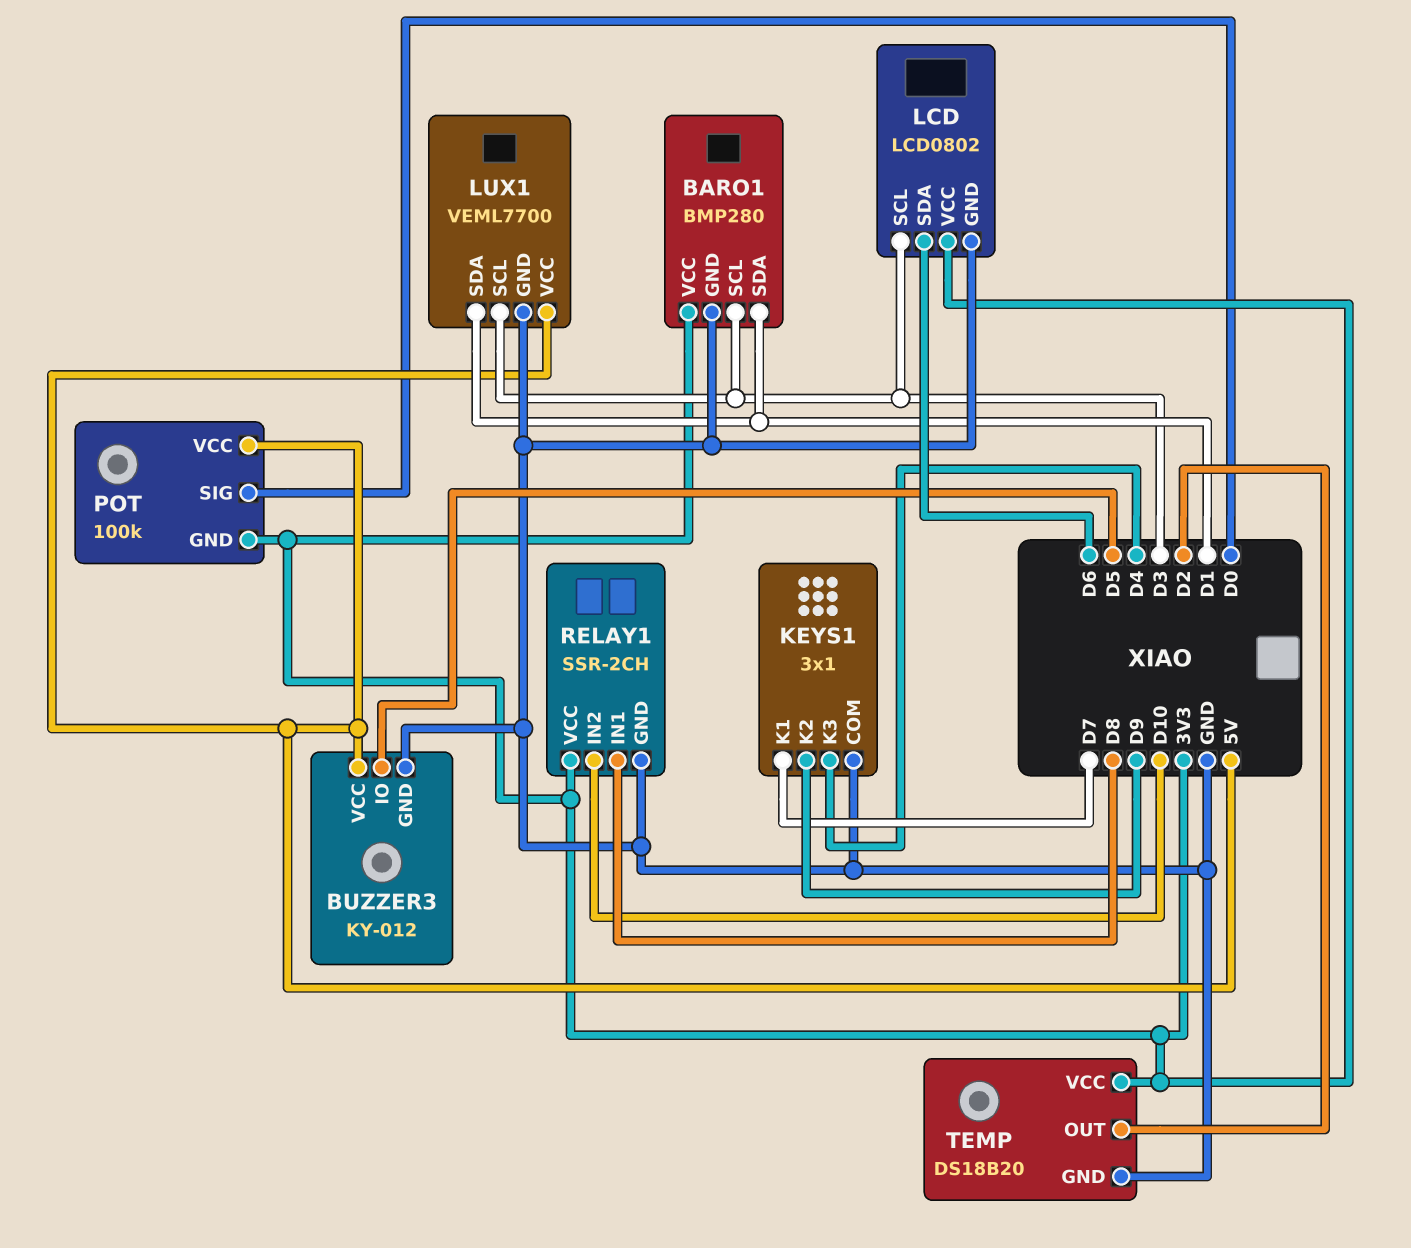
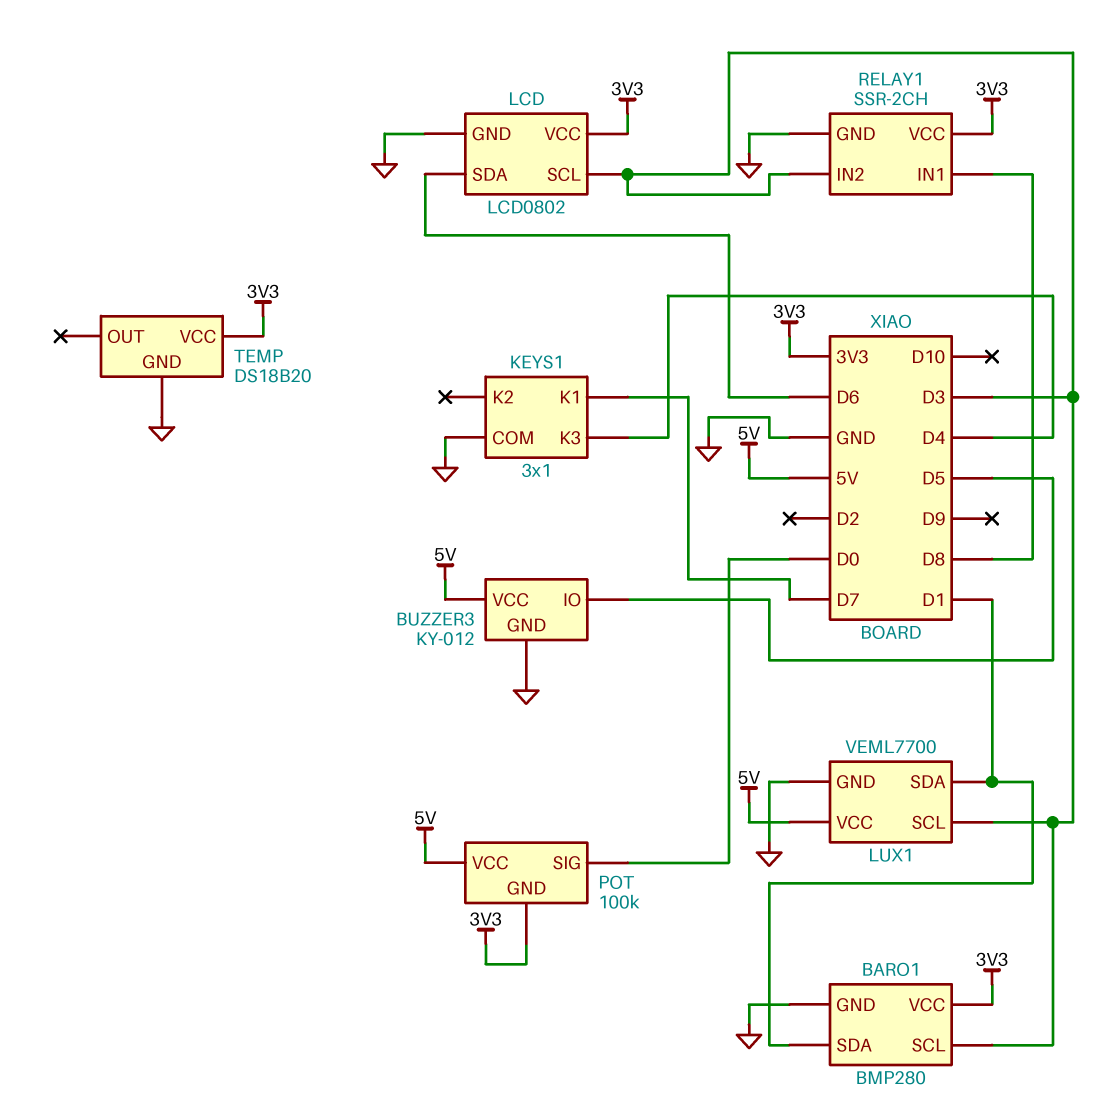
KEYS1 pin K2: D9 -> none
RELAY1 pin IN2: D10 -> D3
TEMP pin OUT: D2 -> none

